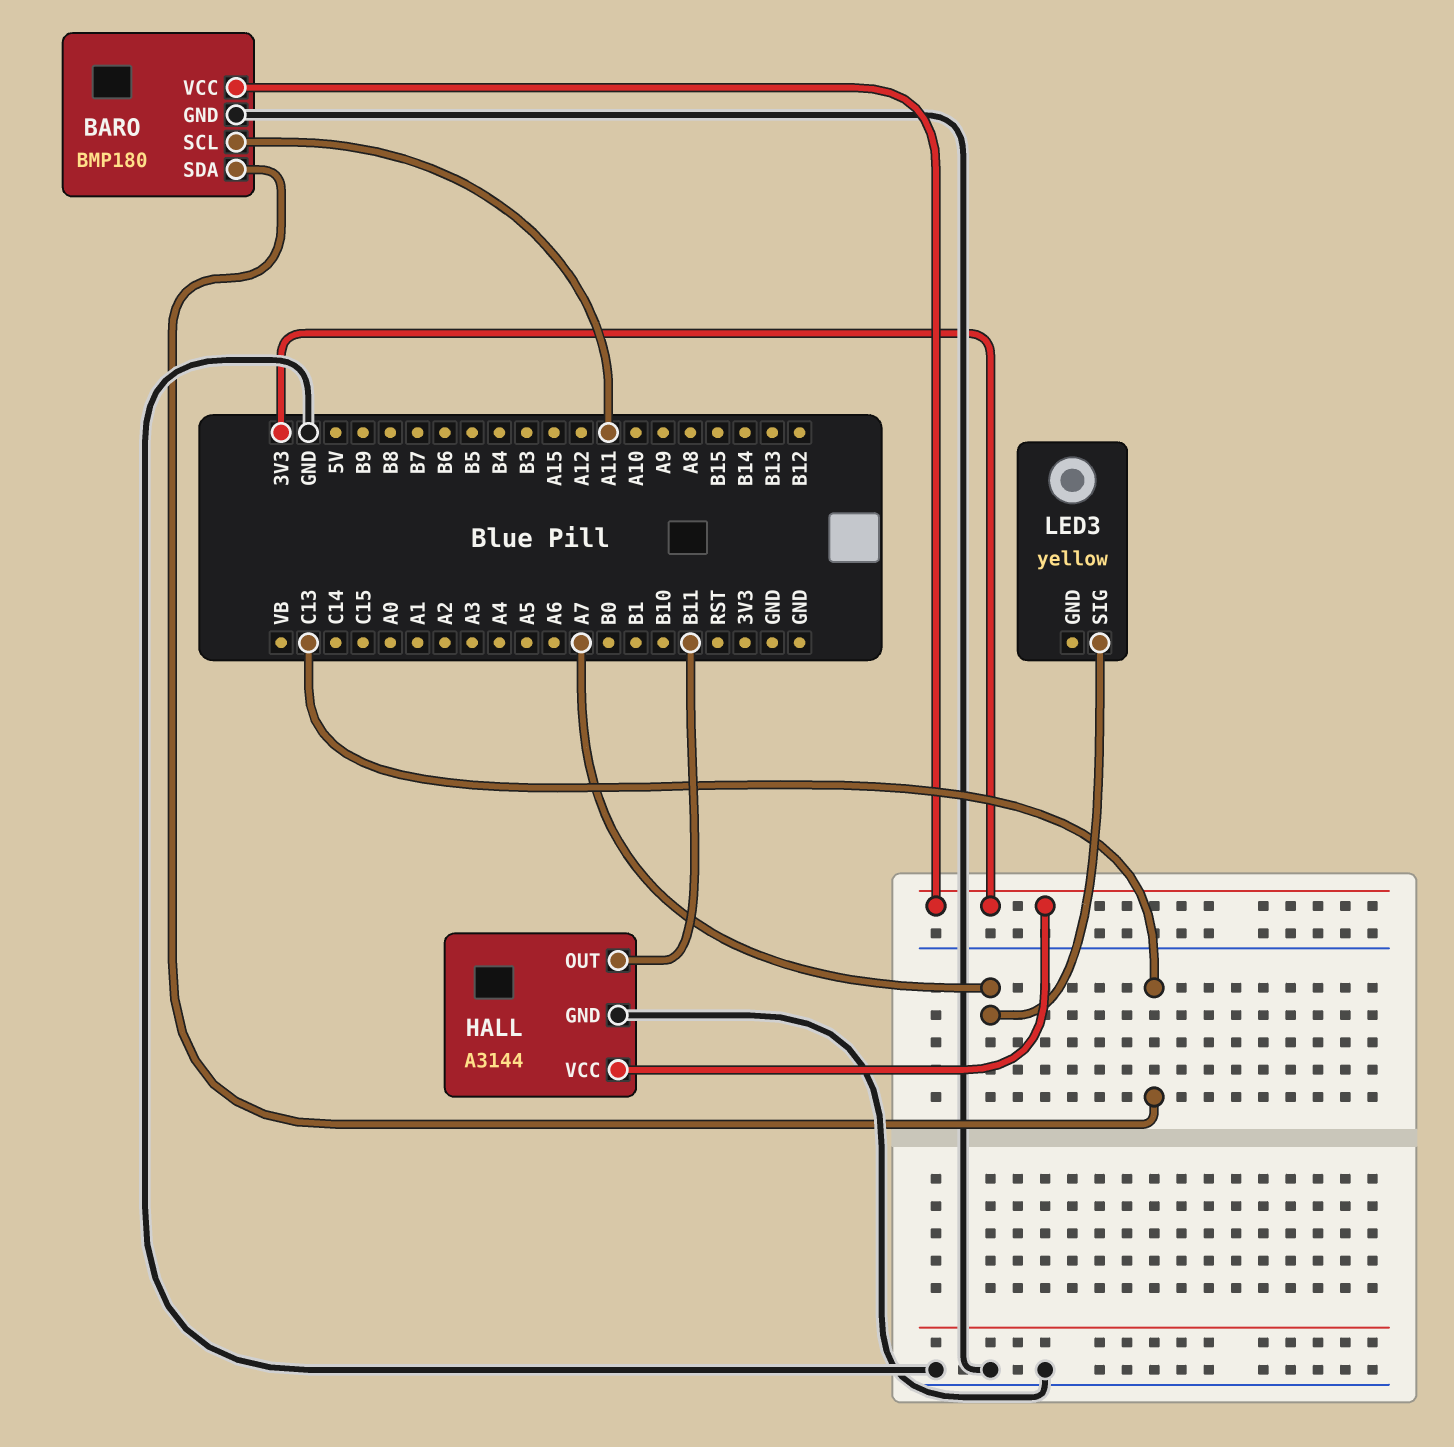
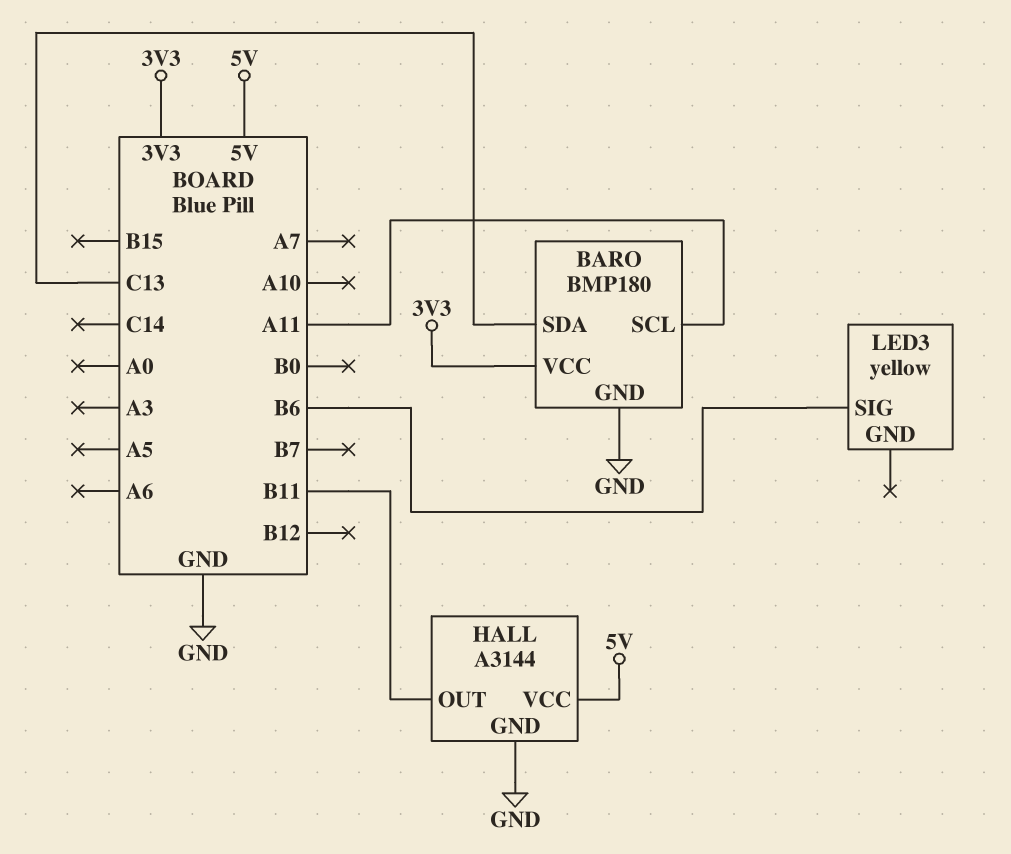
HALL pin VCC: 3V3 -> 5V
LED3 pin SIG: A7 -> B6

